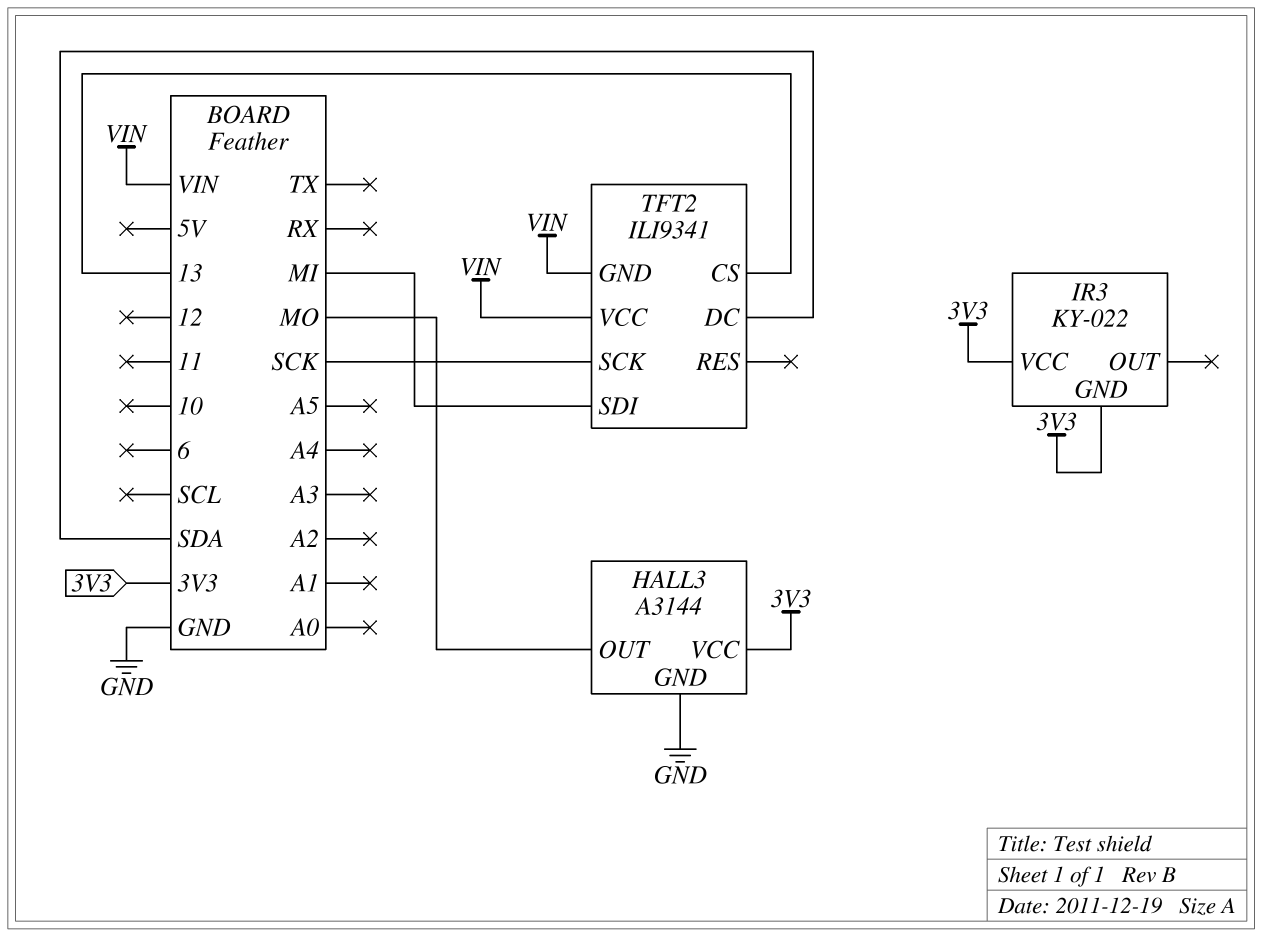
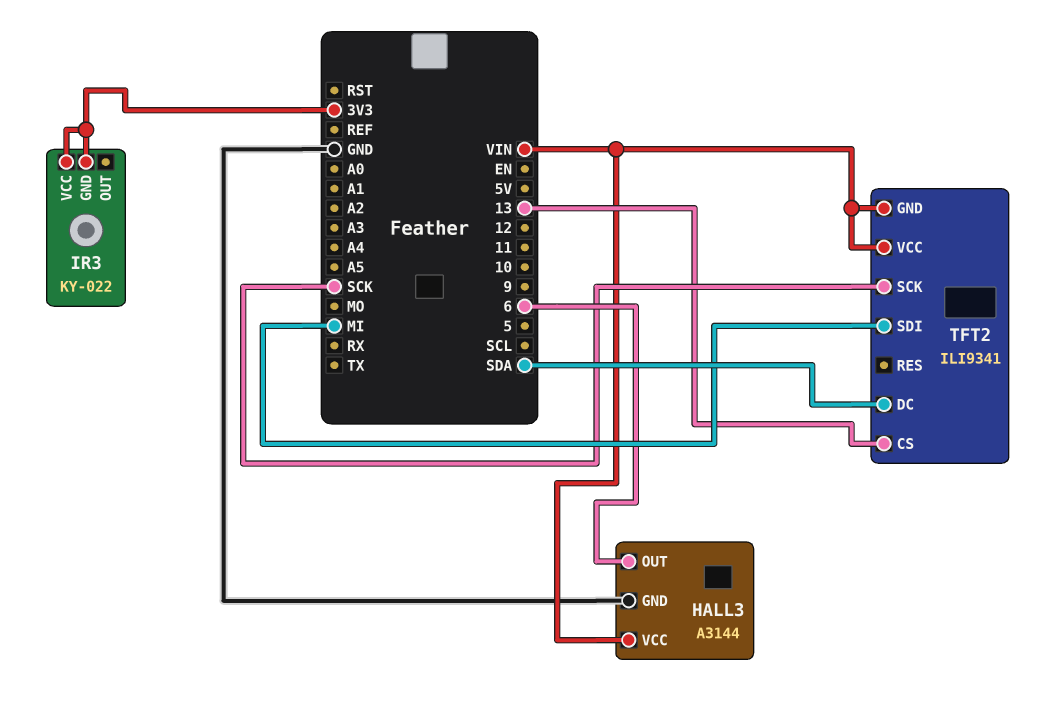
HALL3 pin OUT: MO -> 6
HALL3 pin VCC: 3V3 -> VIN

